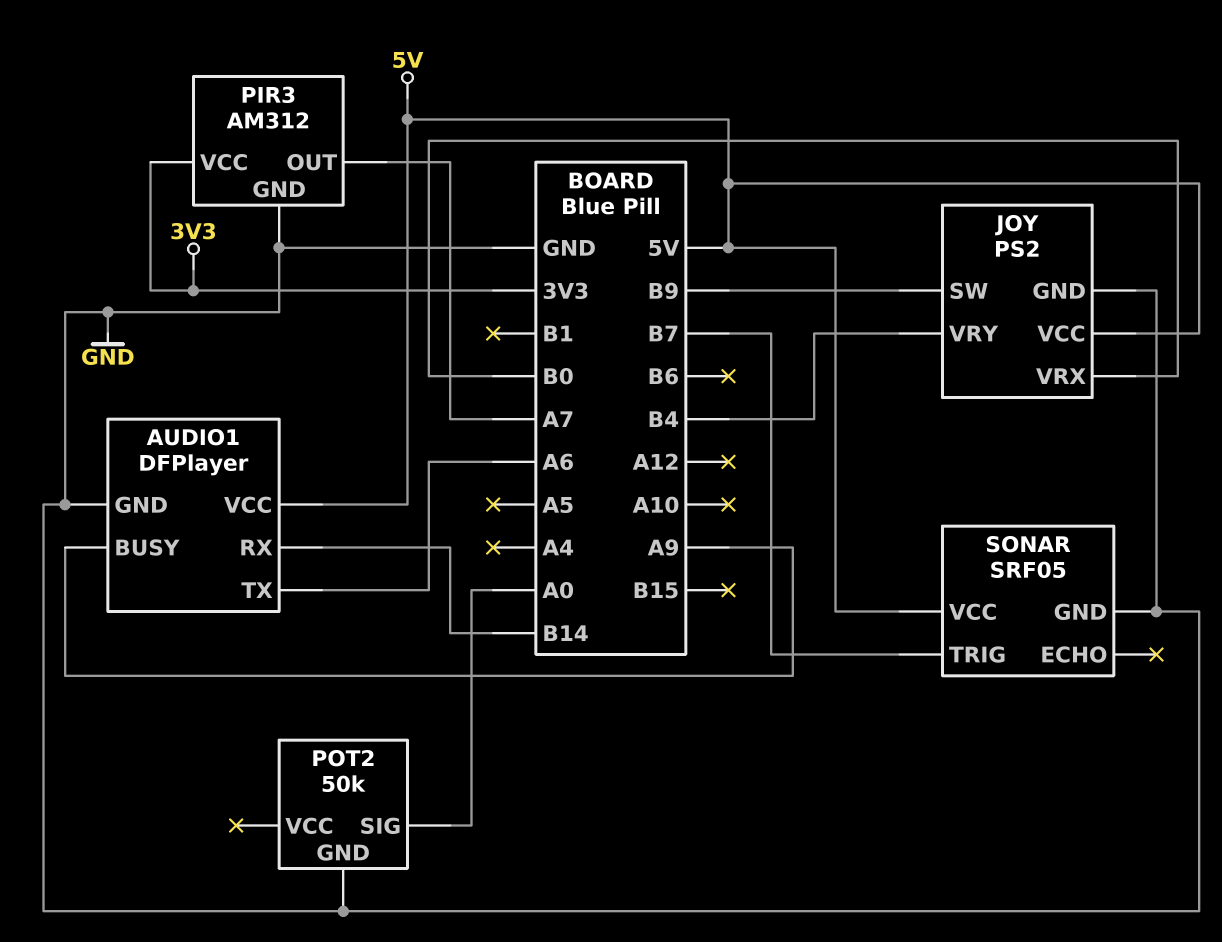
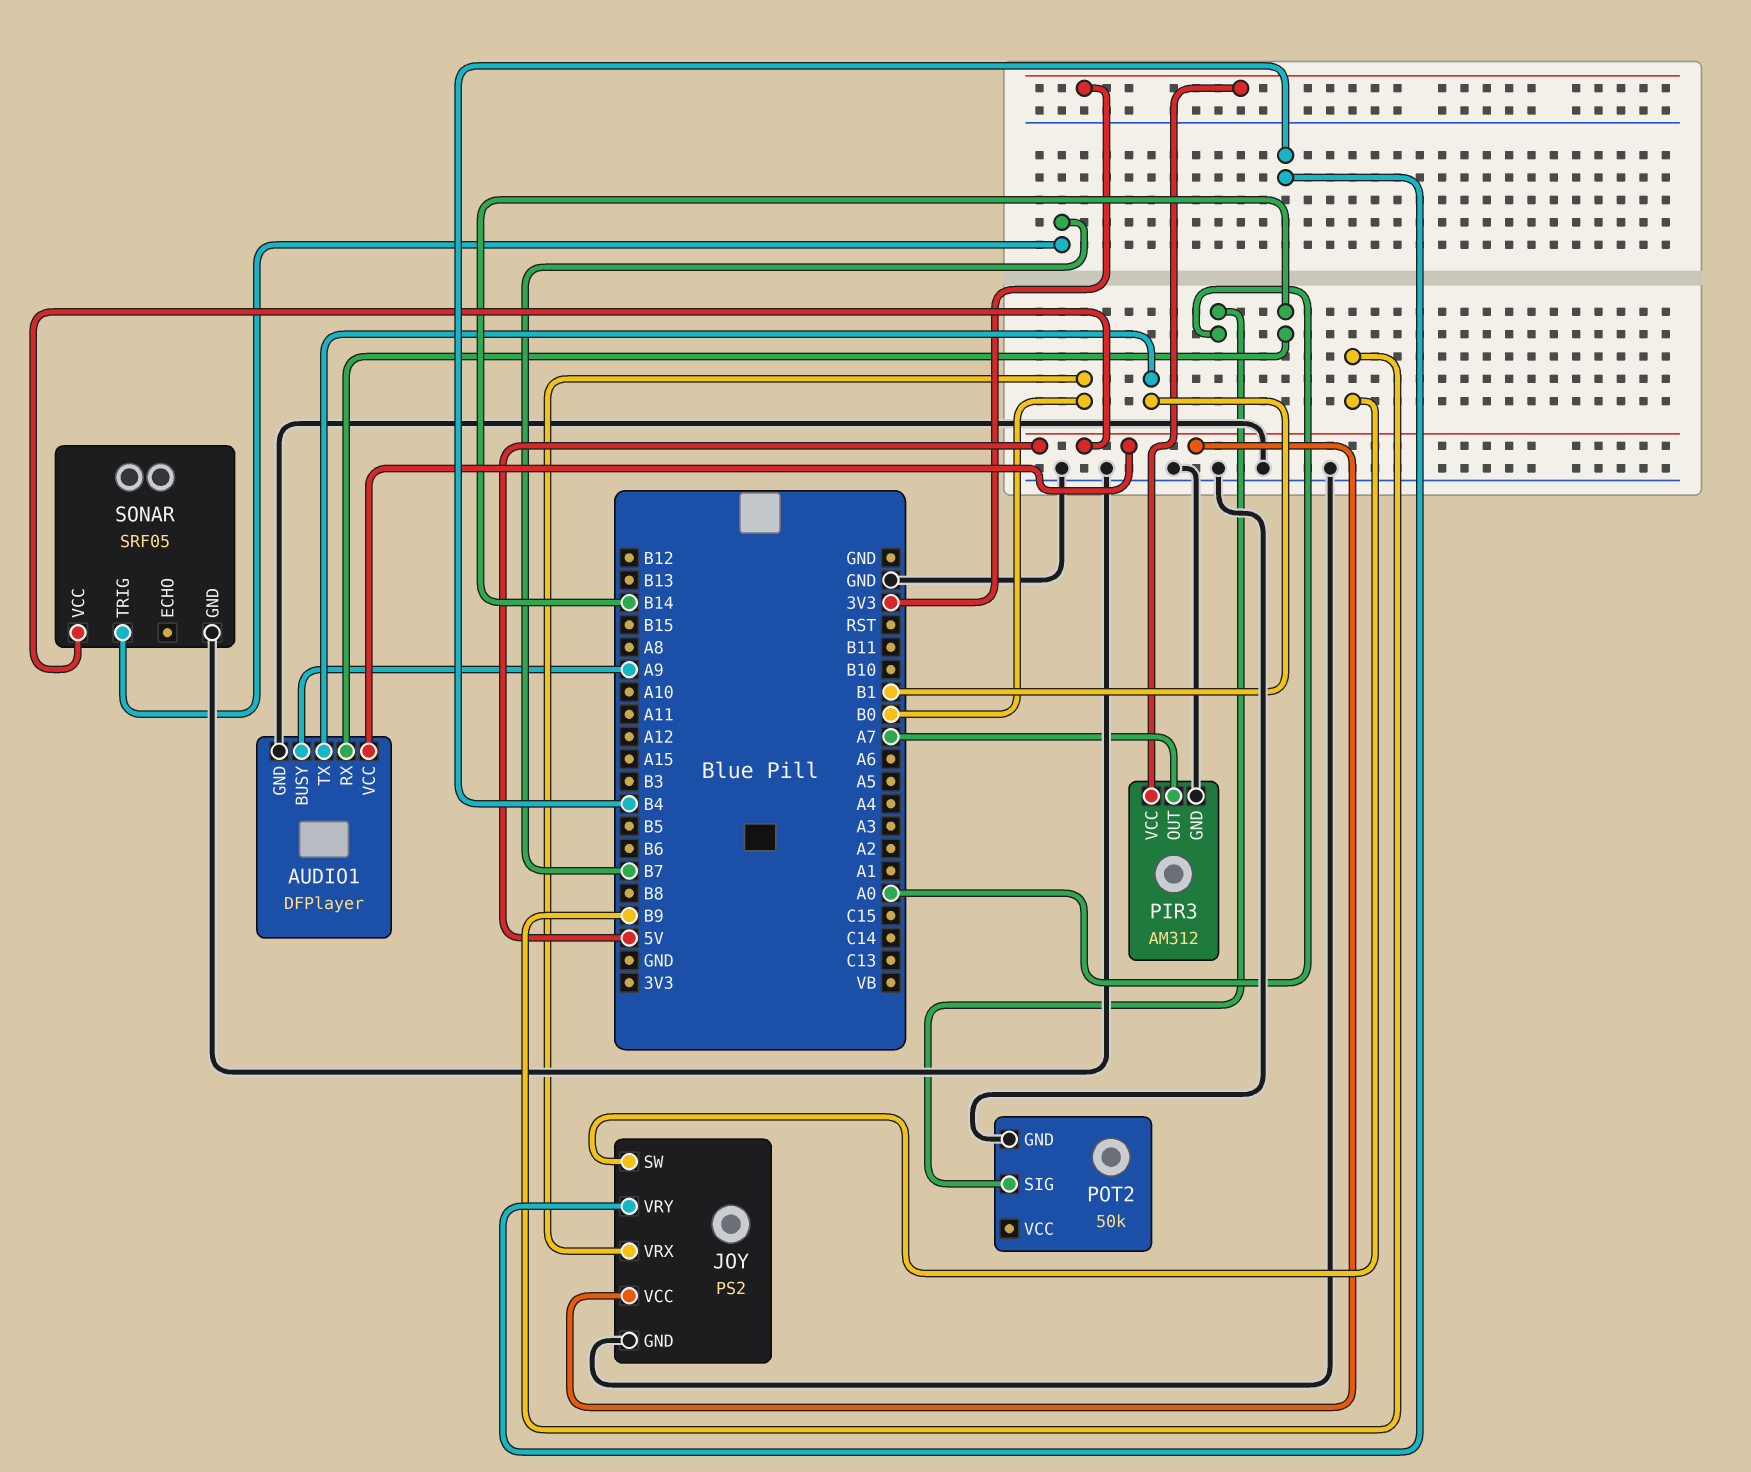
AUDIO1 pin TX: A6 -> B1

